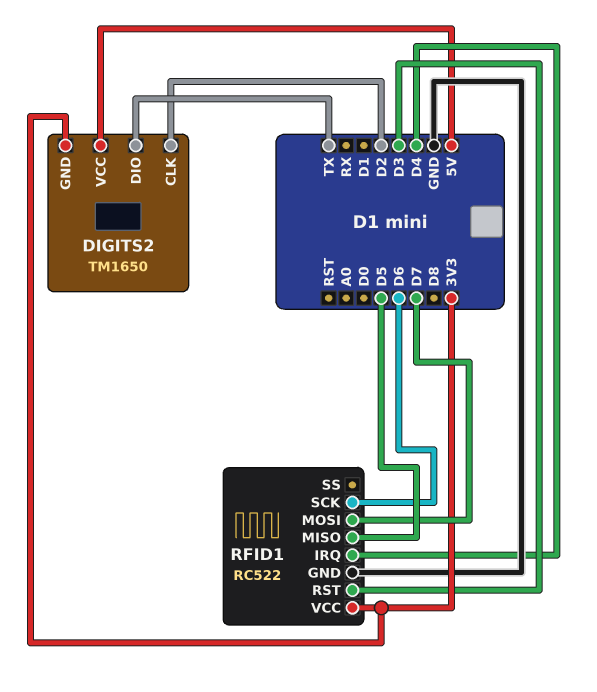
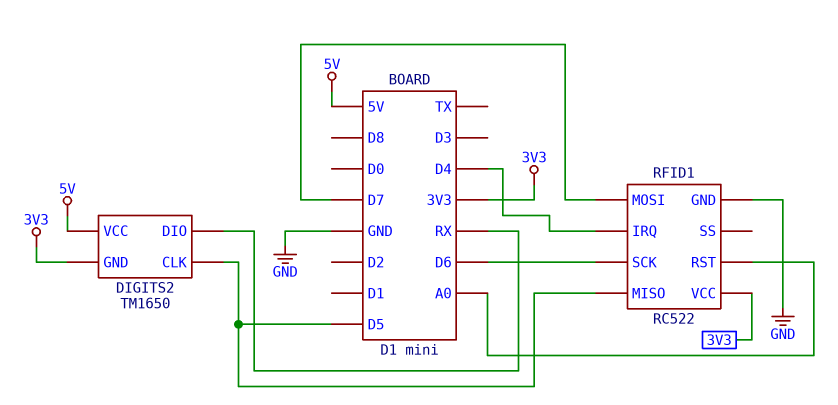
DIGITS2 pin CLK: D2 -> D5
DIGITS2 pin DIO: TX -> RX
RFID1 pin RST: D3 -> A0

